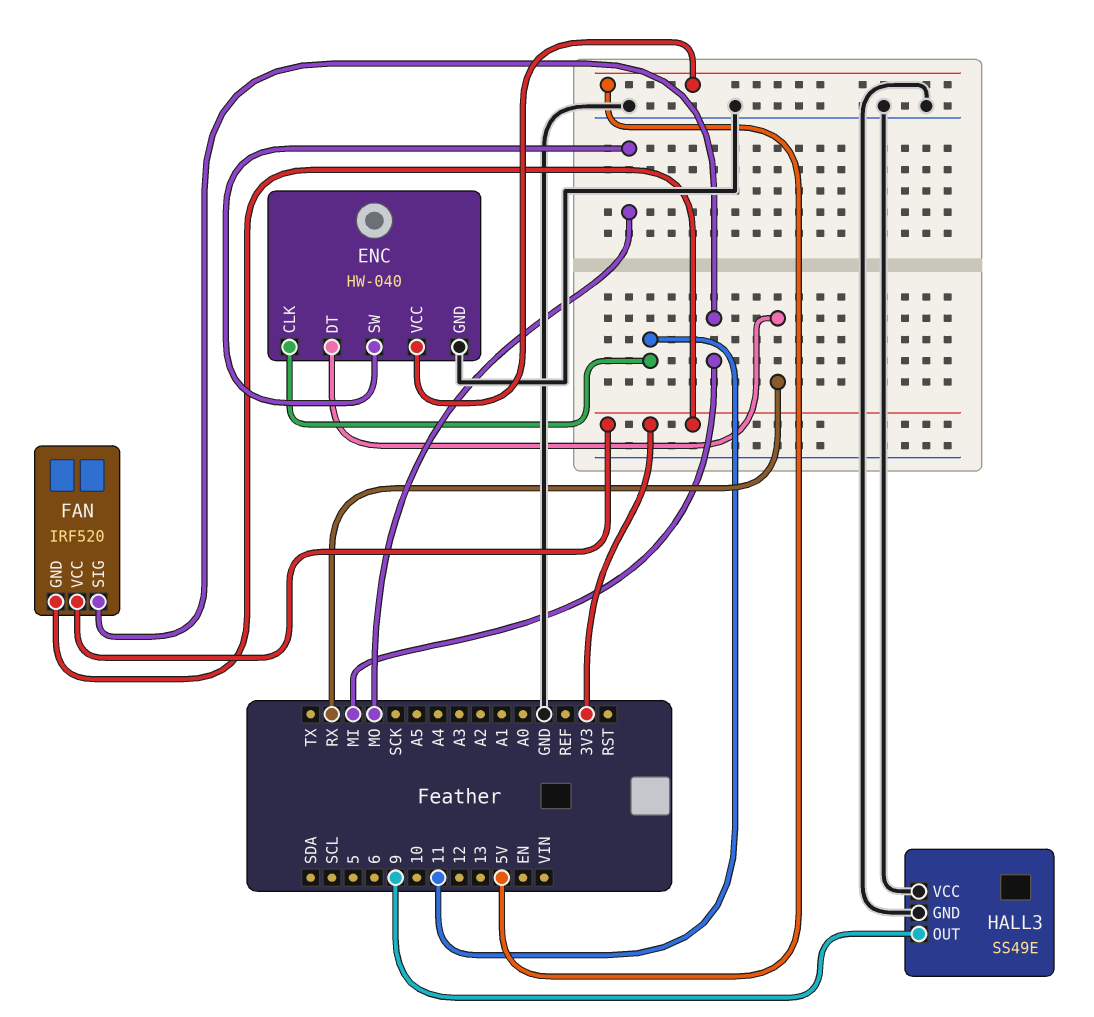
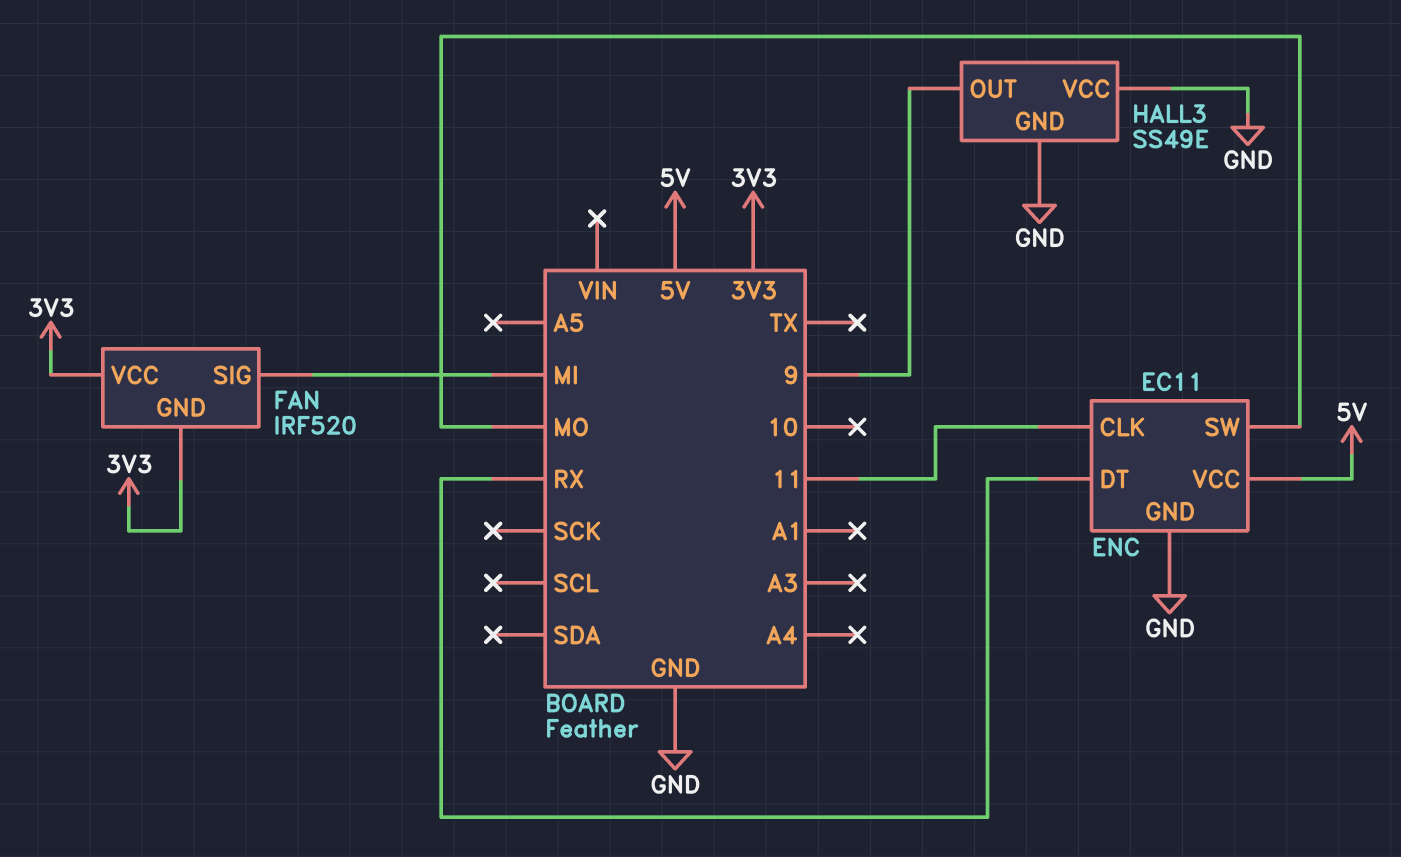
ENC: HW-040 -> EC11

